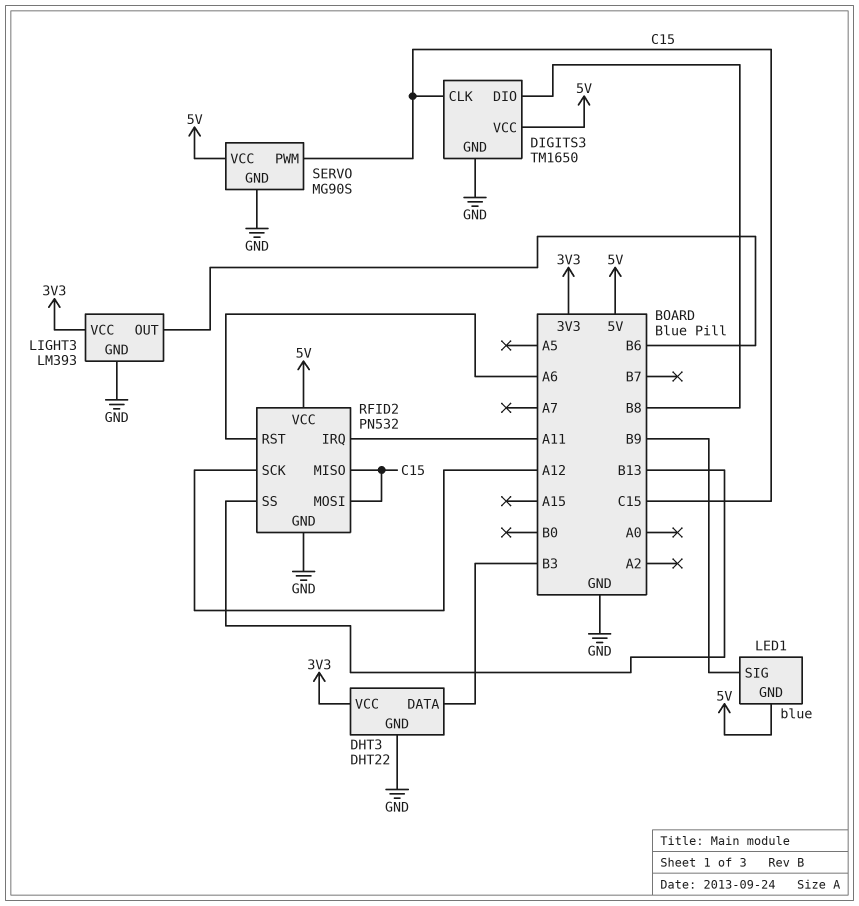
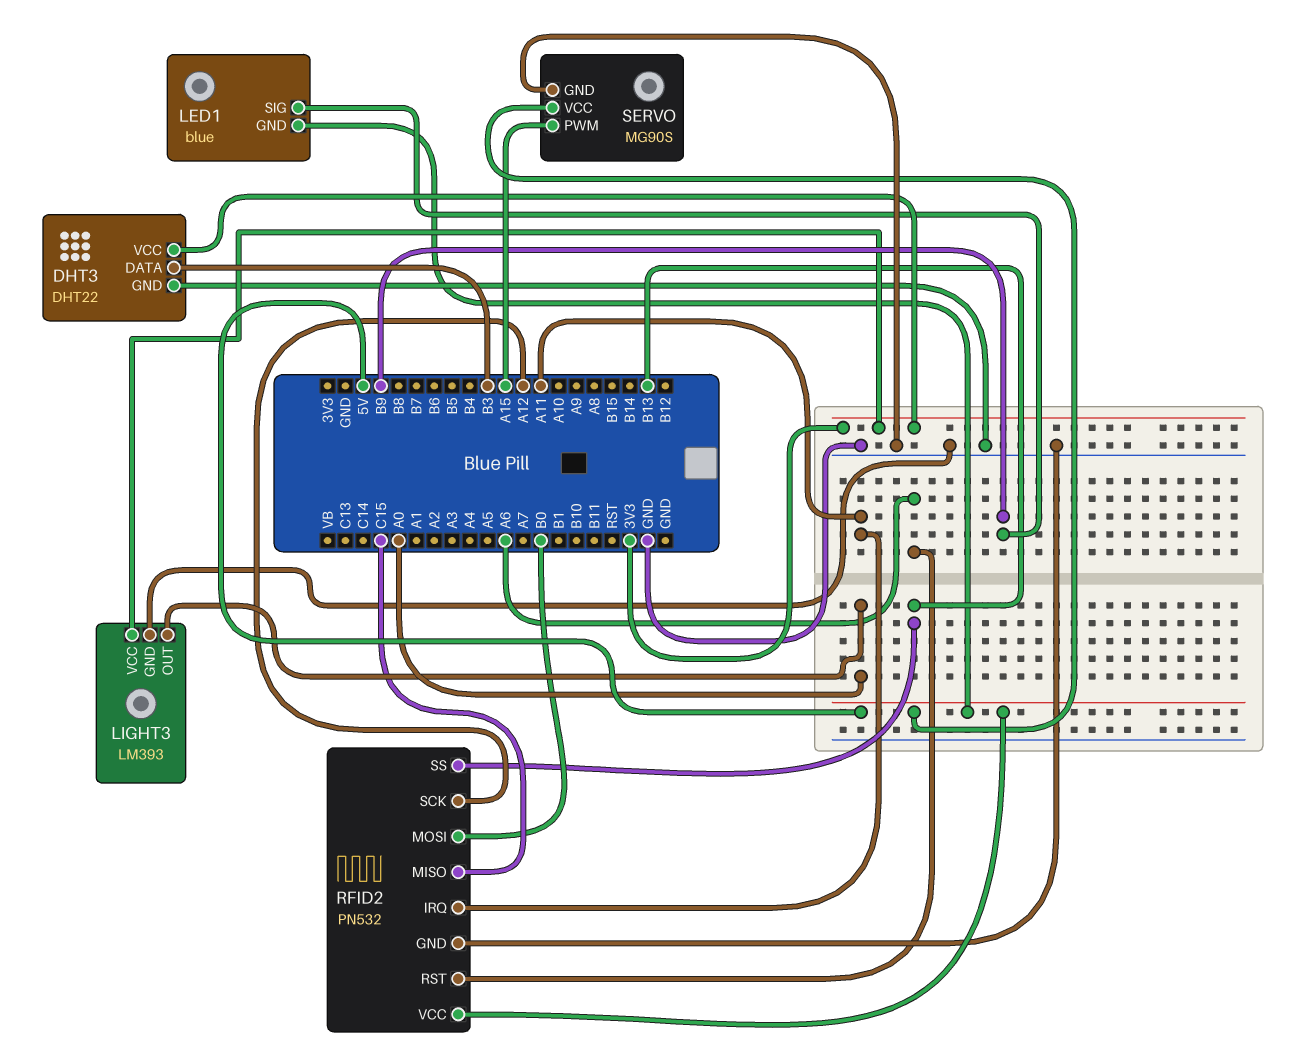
DIGITS3: TM1650 -> none
DIGITS3 pin CLK: C15 -> none
DIGITS3 pin DIO: B8 -> none
DIGITS3 pin GND: GND -> none
DIGITS3 pin VCC: 5V -> none
LIGHT3 pin OUT: B6 -> A0
RFID2 pin MOSI: C15 -> B0
SERVO pin PWM: C15 -> A15

